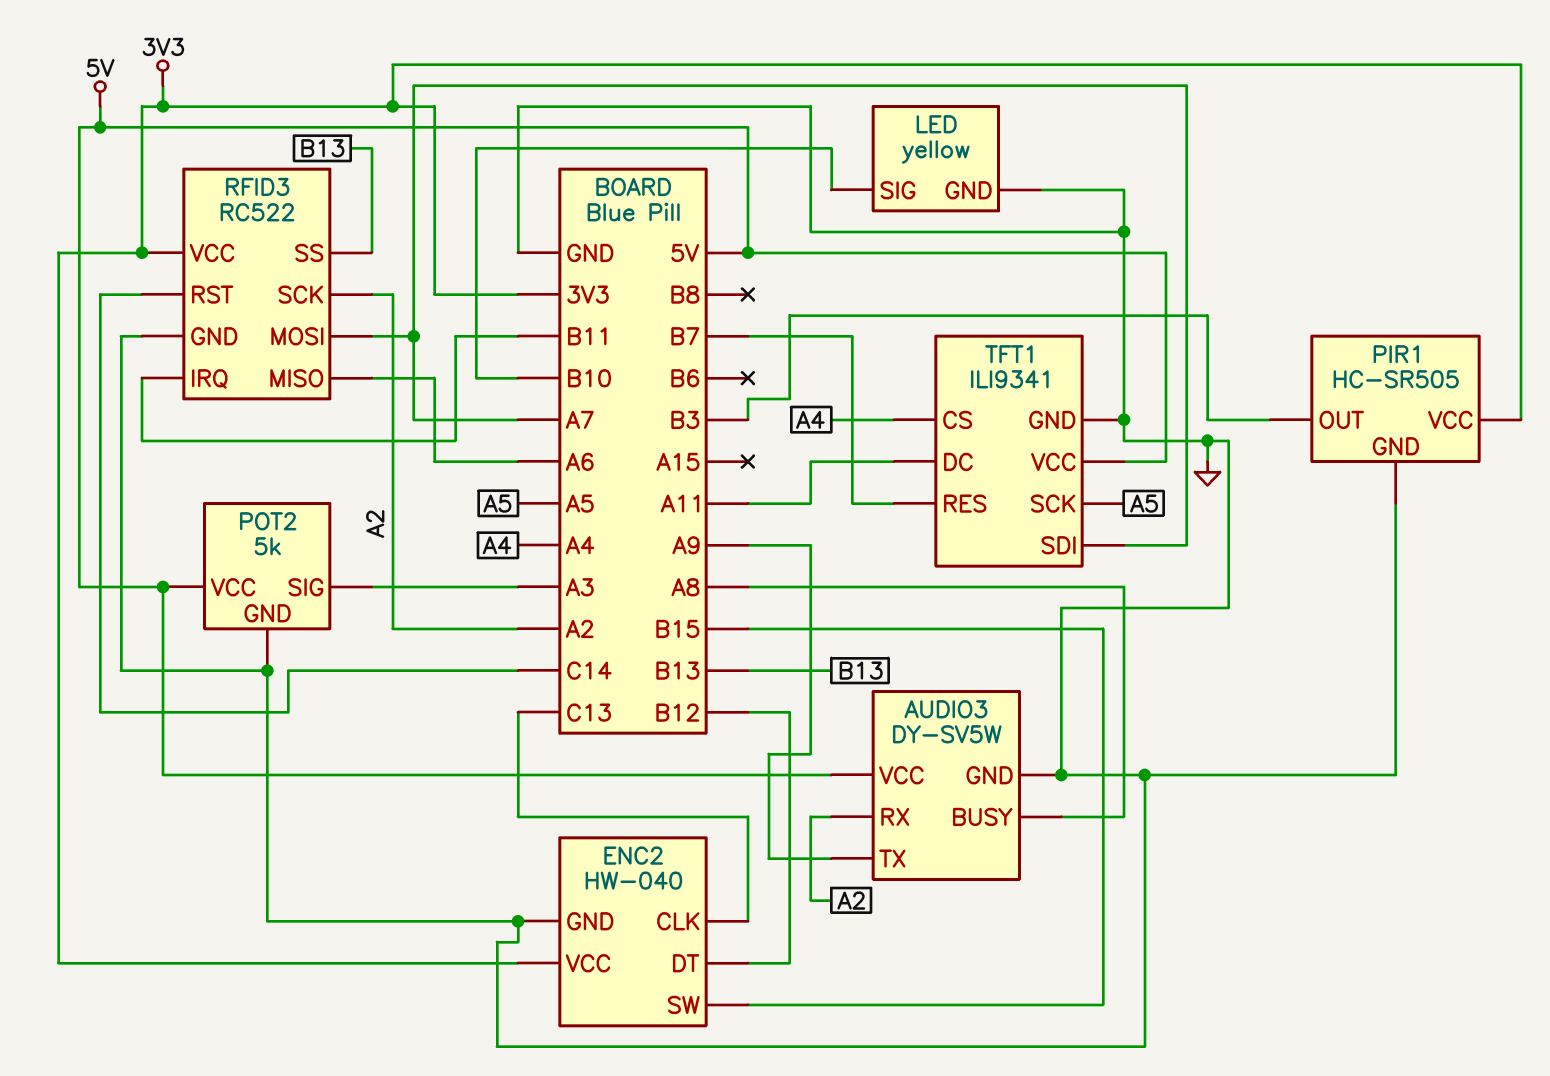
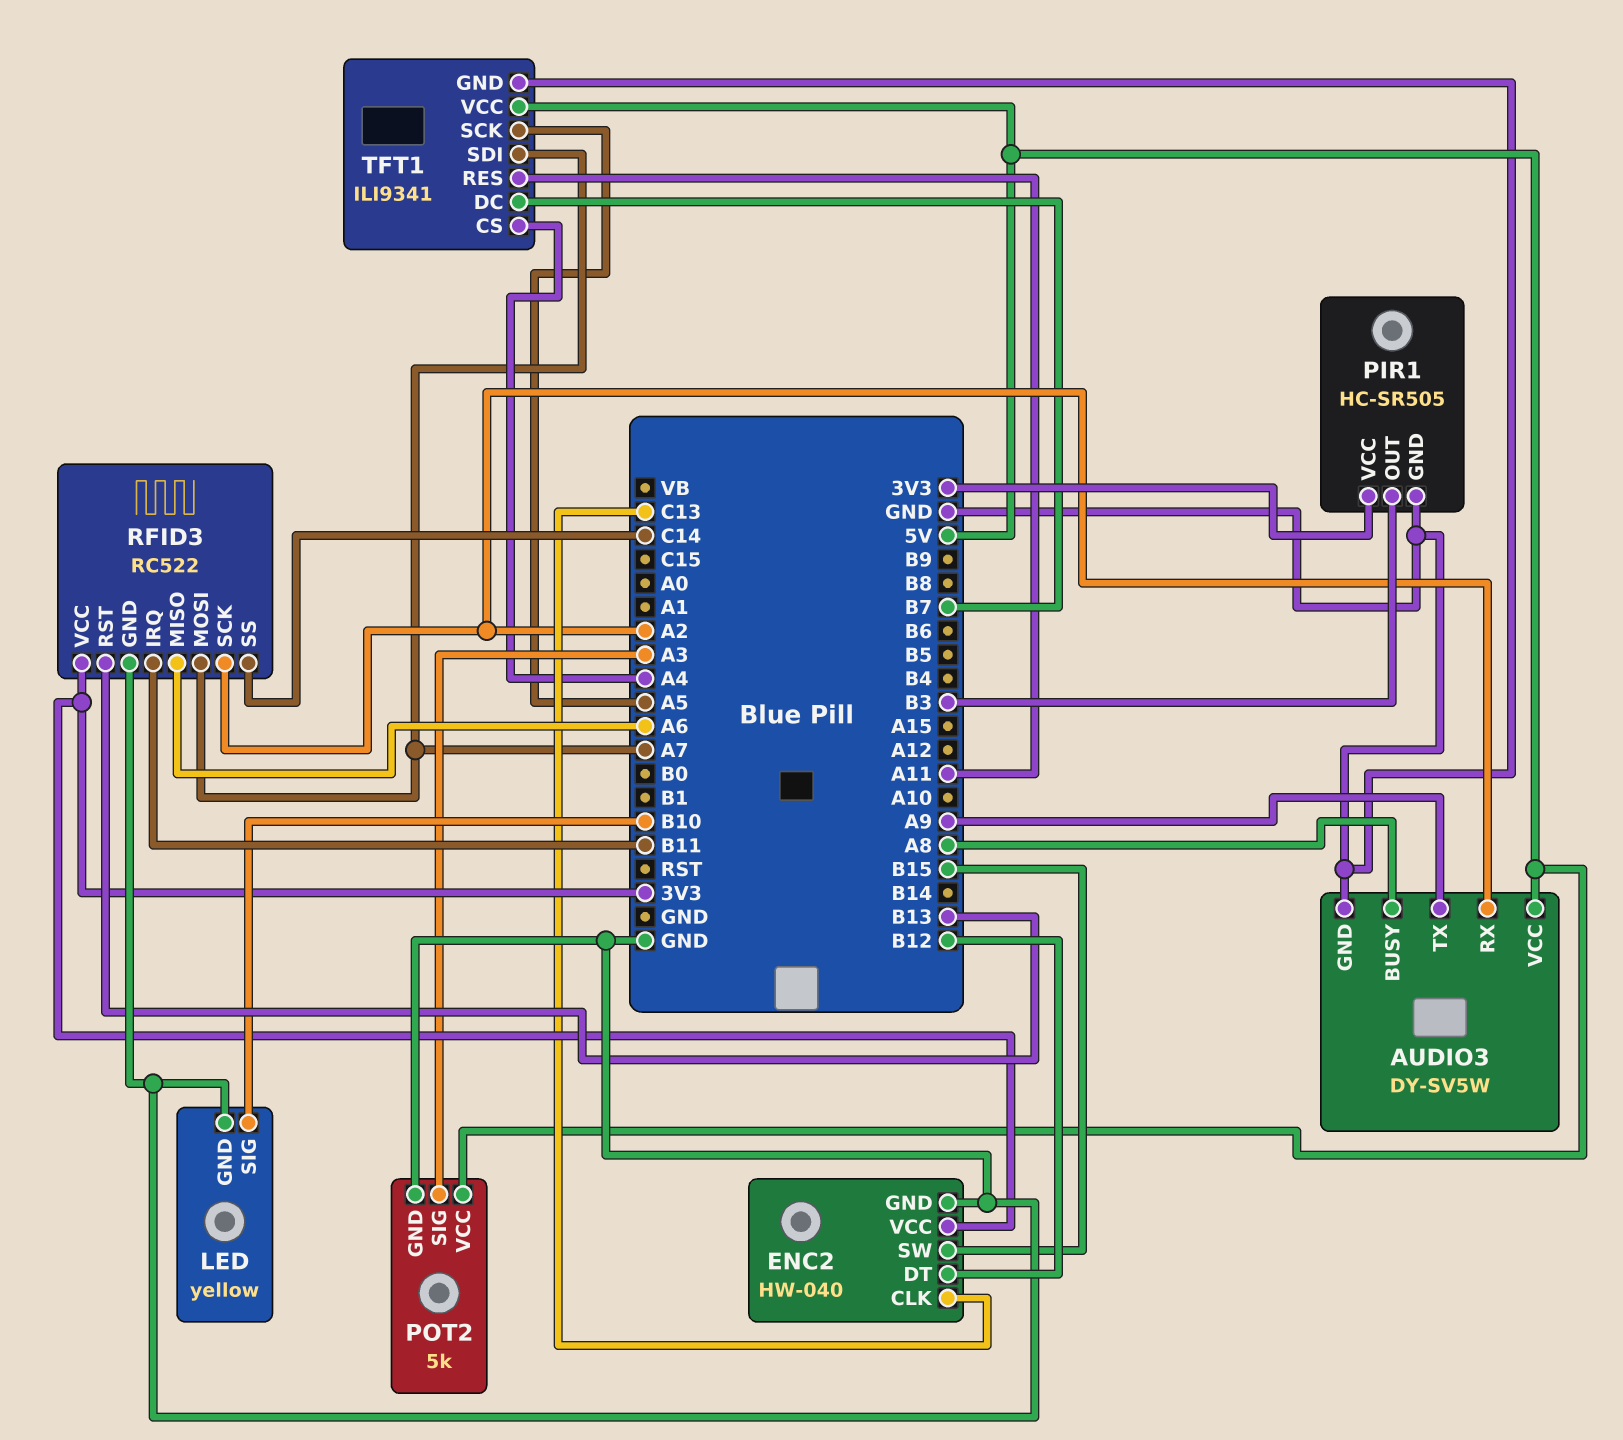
RFID3 pin RST: C14 -> B13
RFID3 pin SS: B13 -> C14
TFT1 pin DC: A11 -> B7
TFT1 pin RES: B7 -> A11

